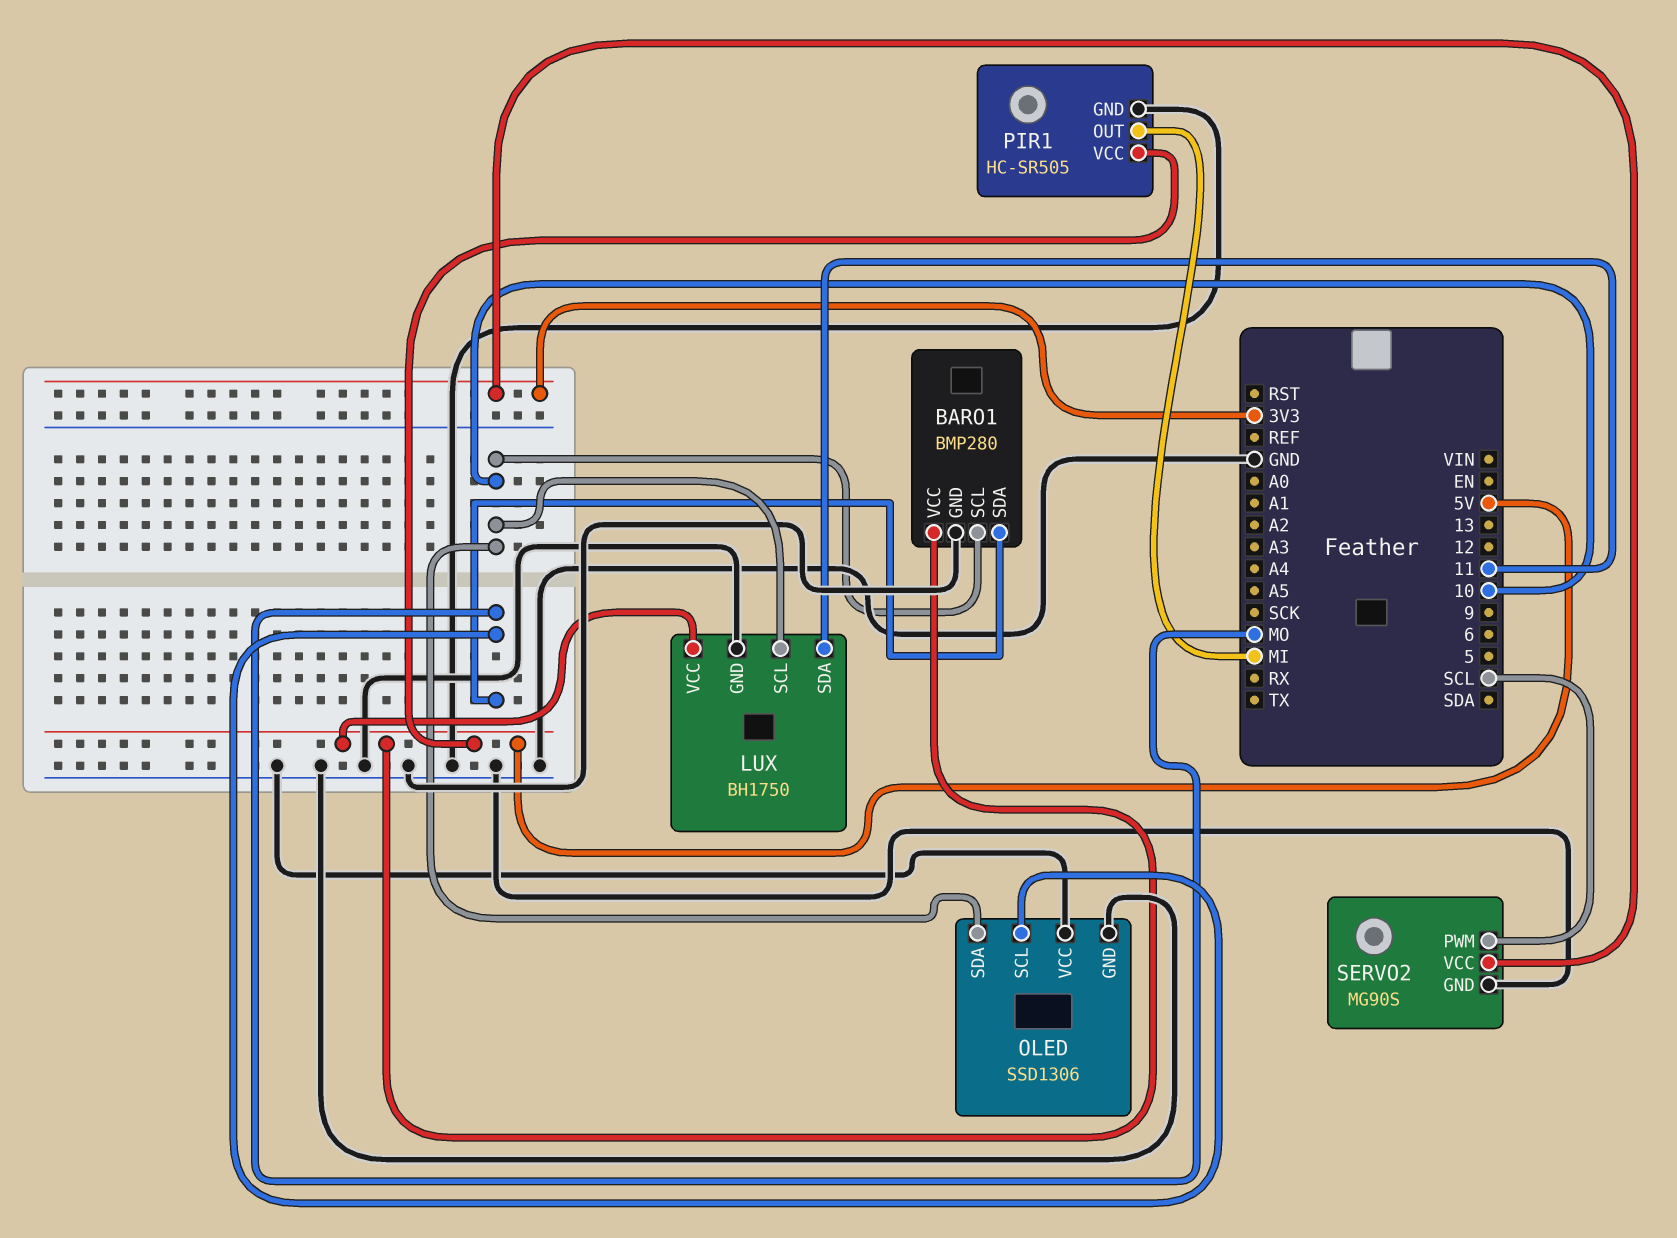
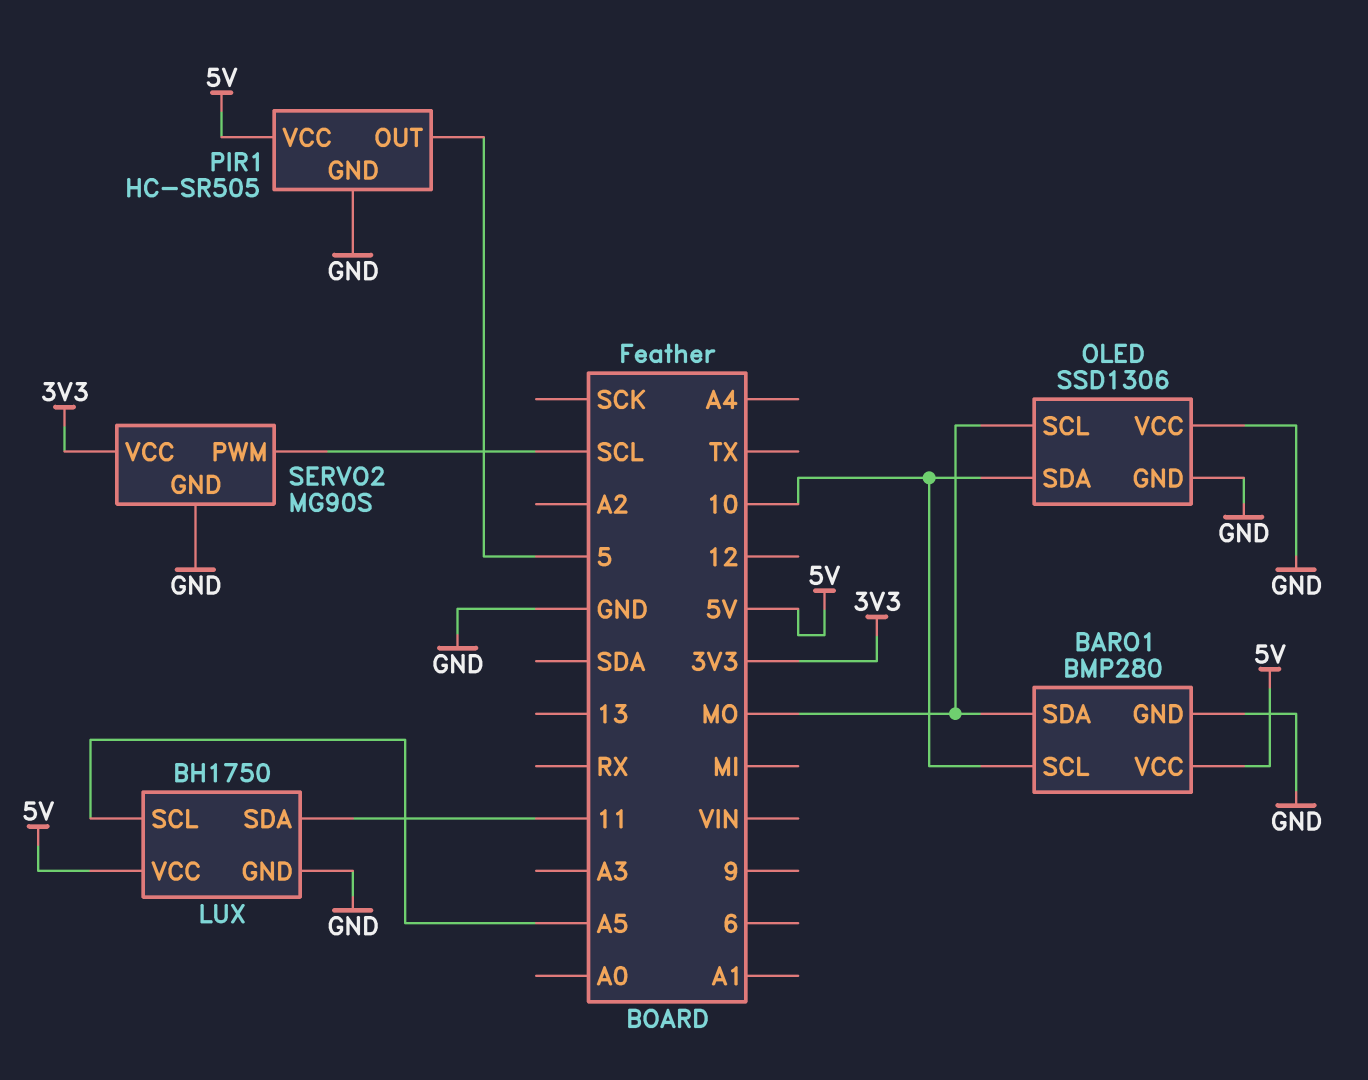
LUX pin SCL: 10 -> A5
PIR1 pin OUT: MI -> 5

